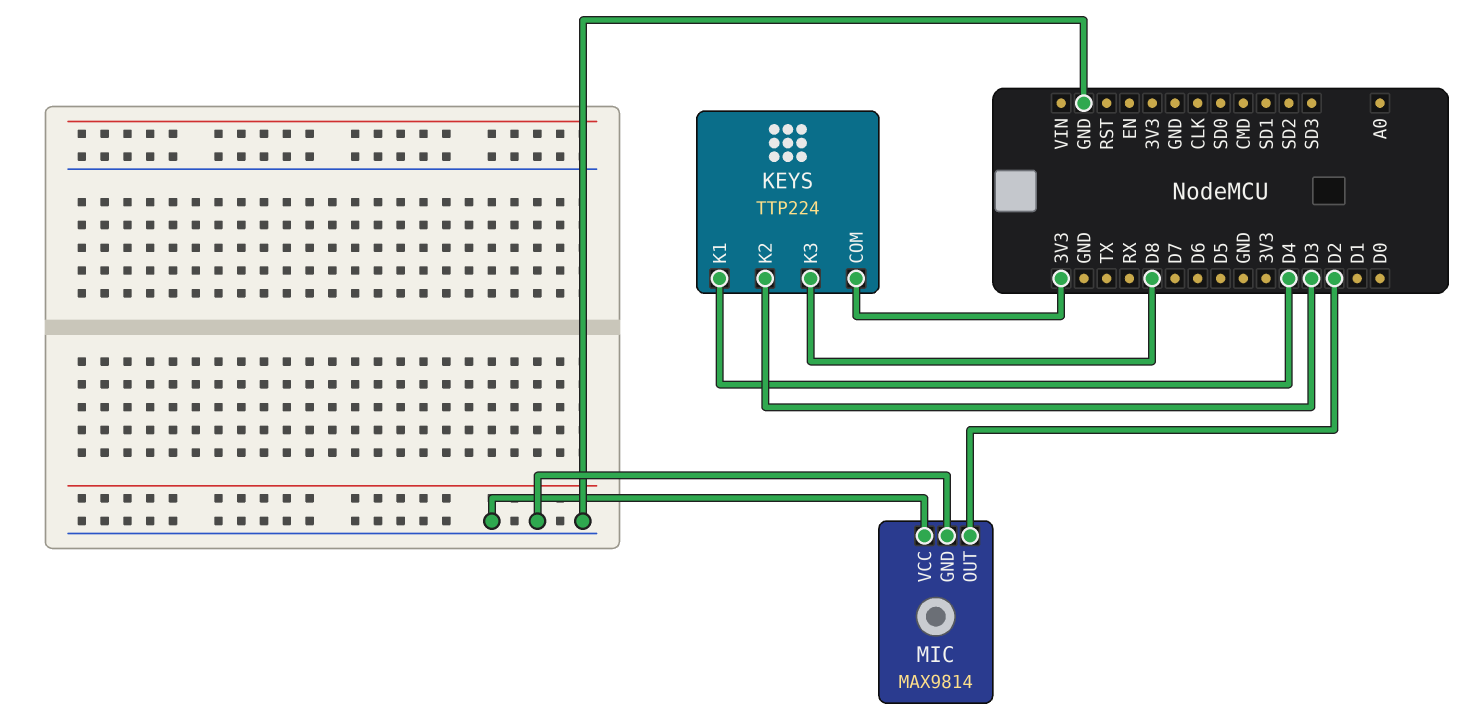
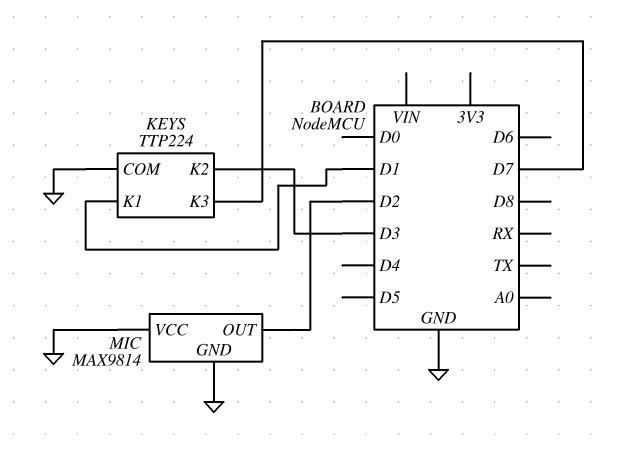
KEYS pin COM: 3V3 -> GND
KEYS pin K1: D4 -> D1
KEYS pin K3: D8 -> D7

